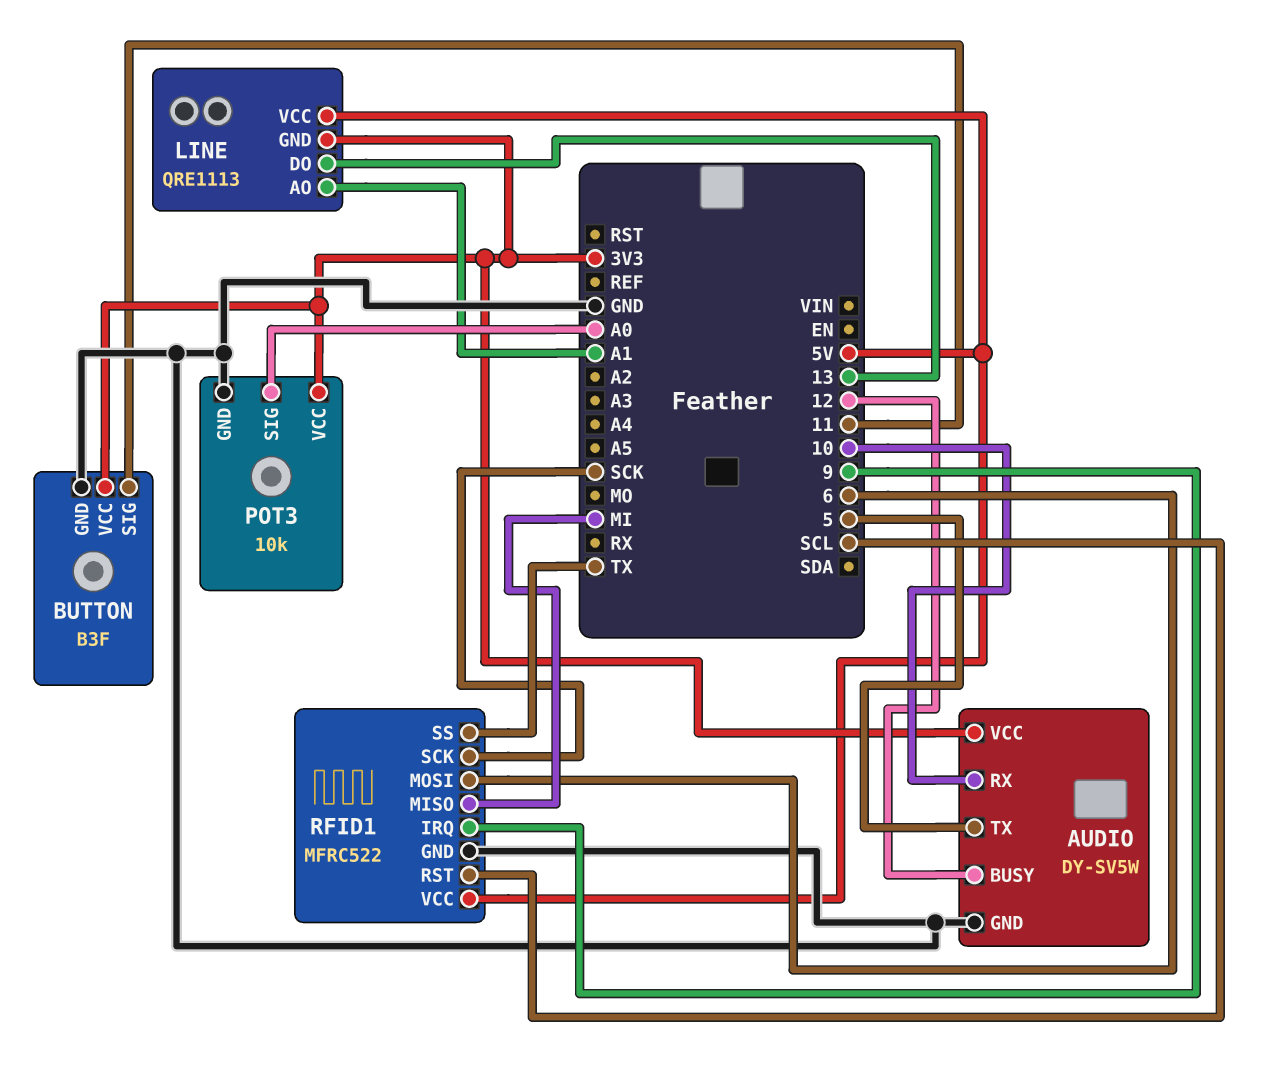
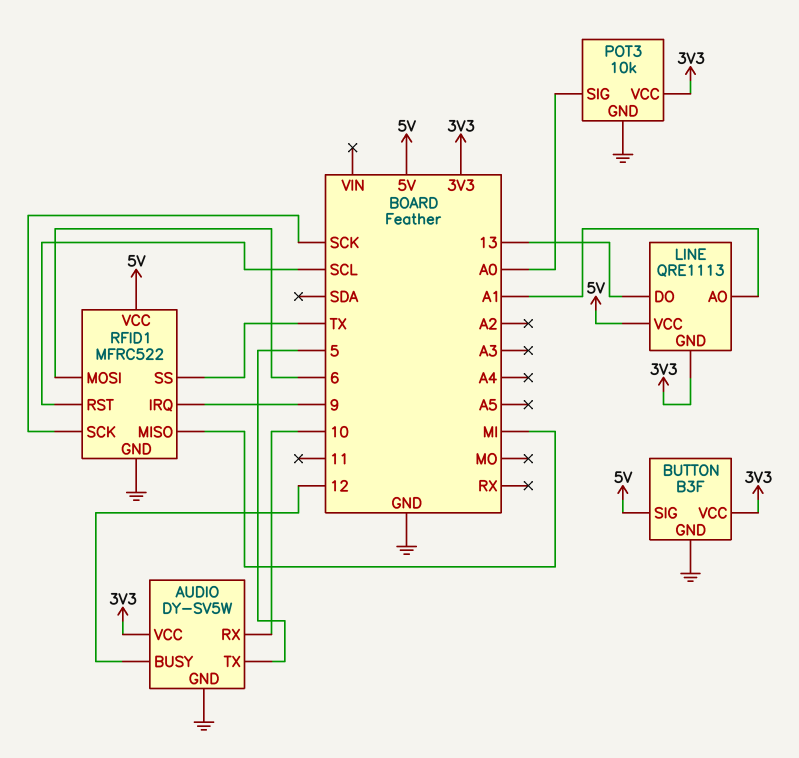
BUTTON pin SIG: 11 -> 5V

